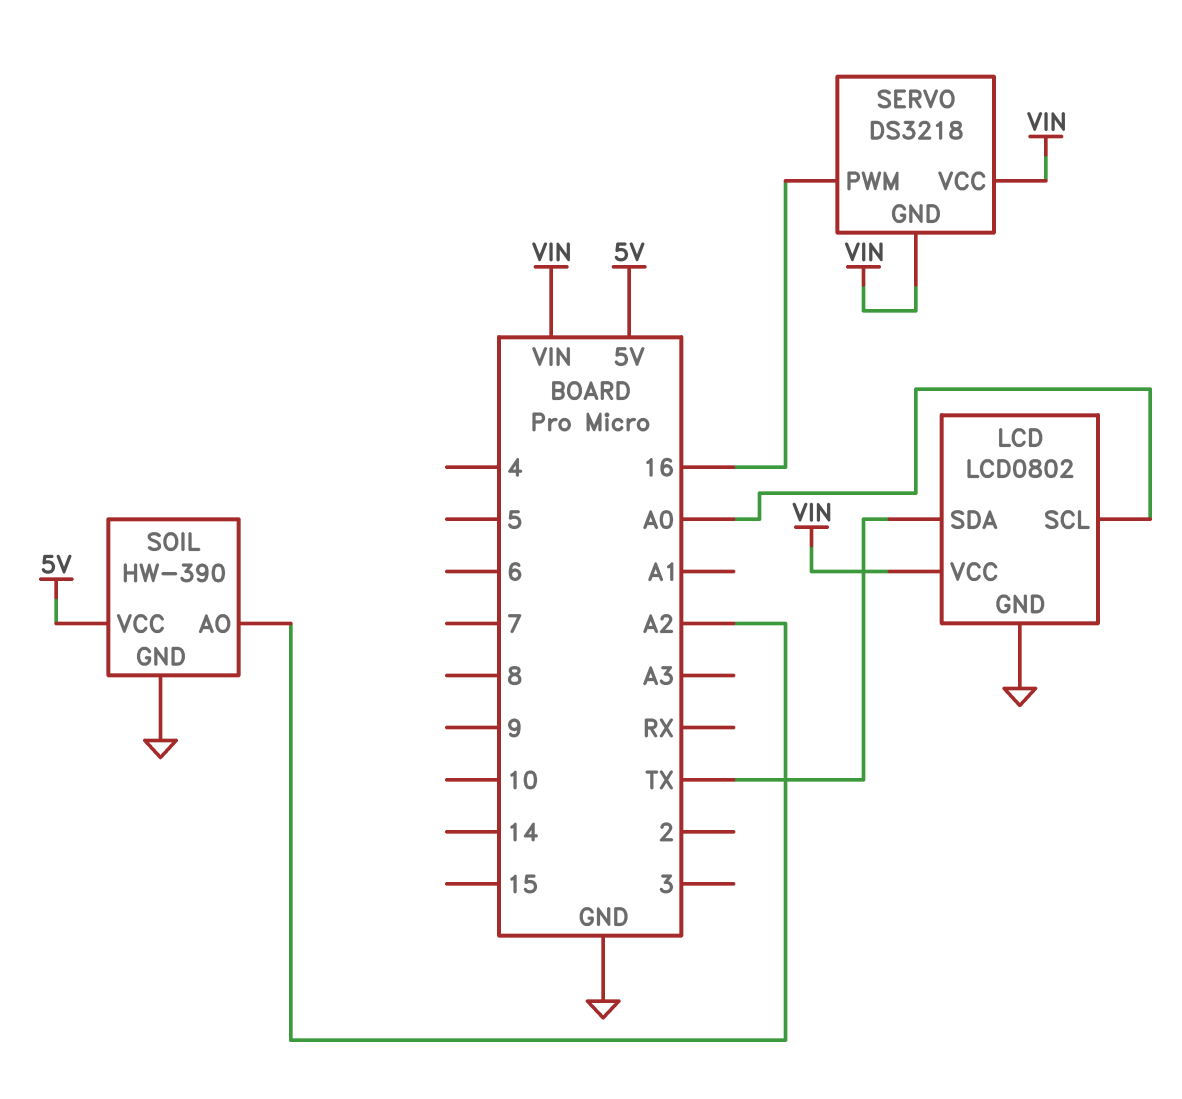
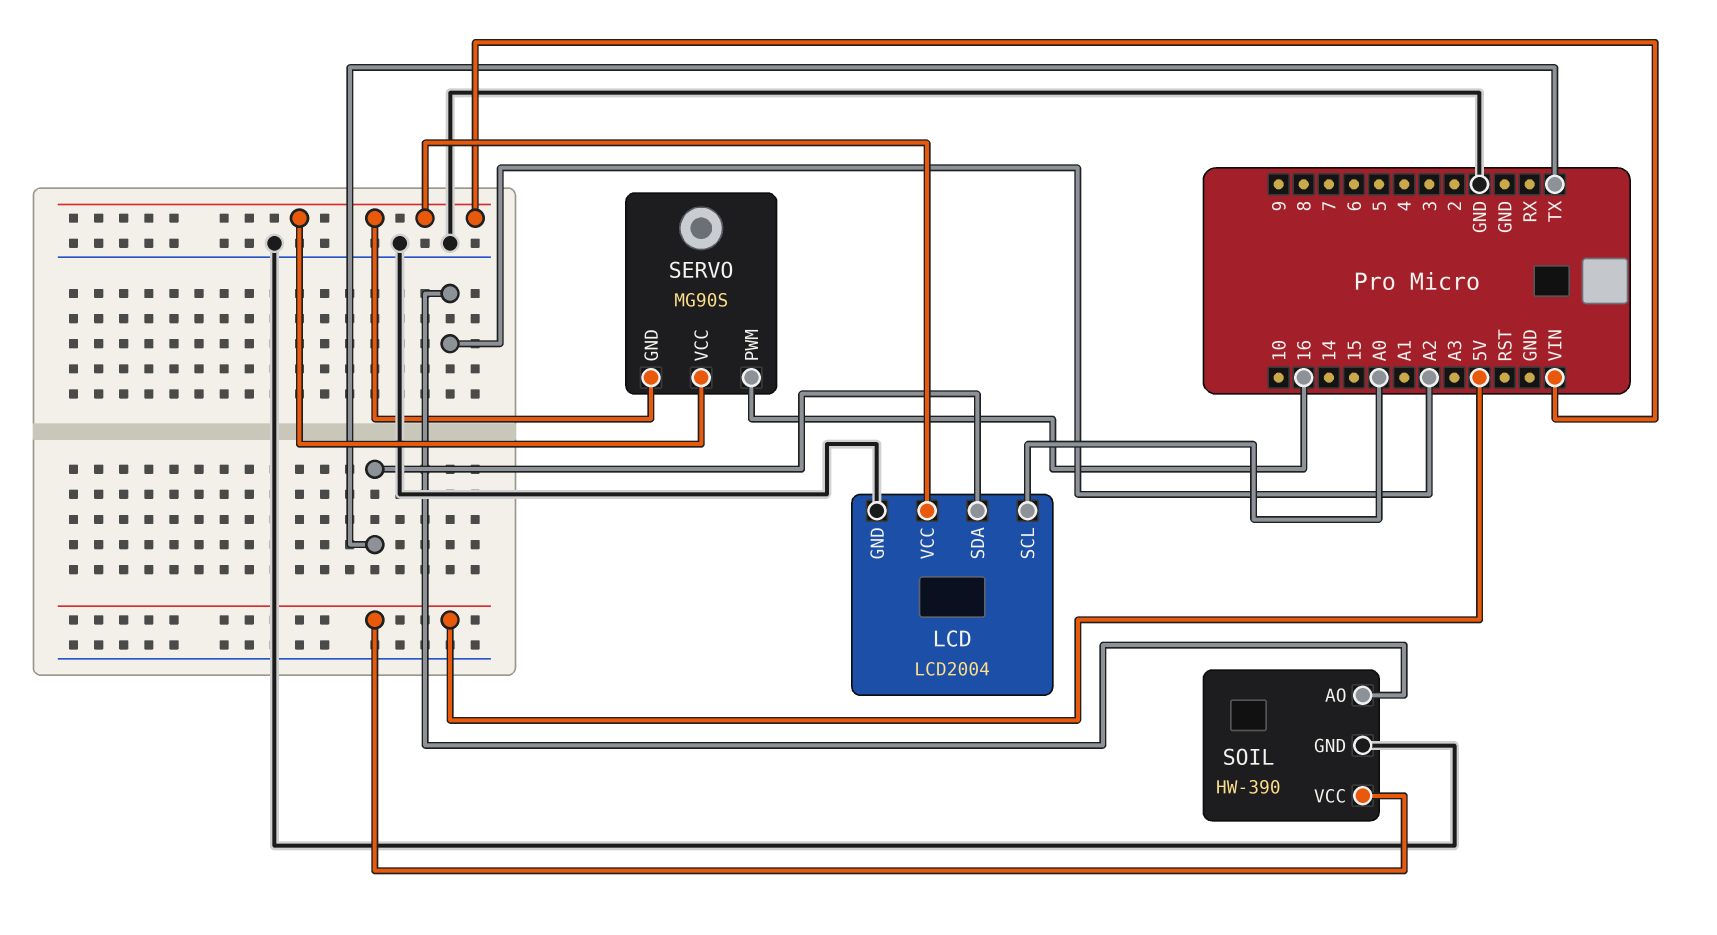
LCD: LCD0802 -> LCD2004
SERVO: DS3218 -> MG90S

